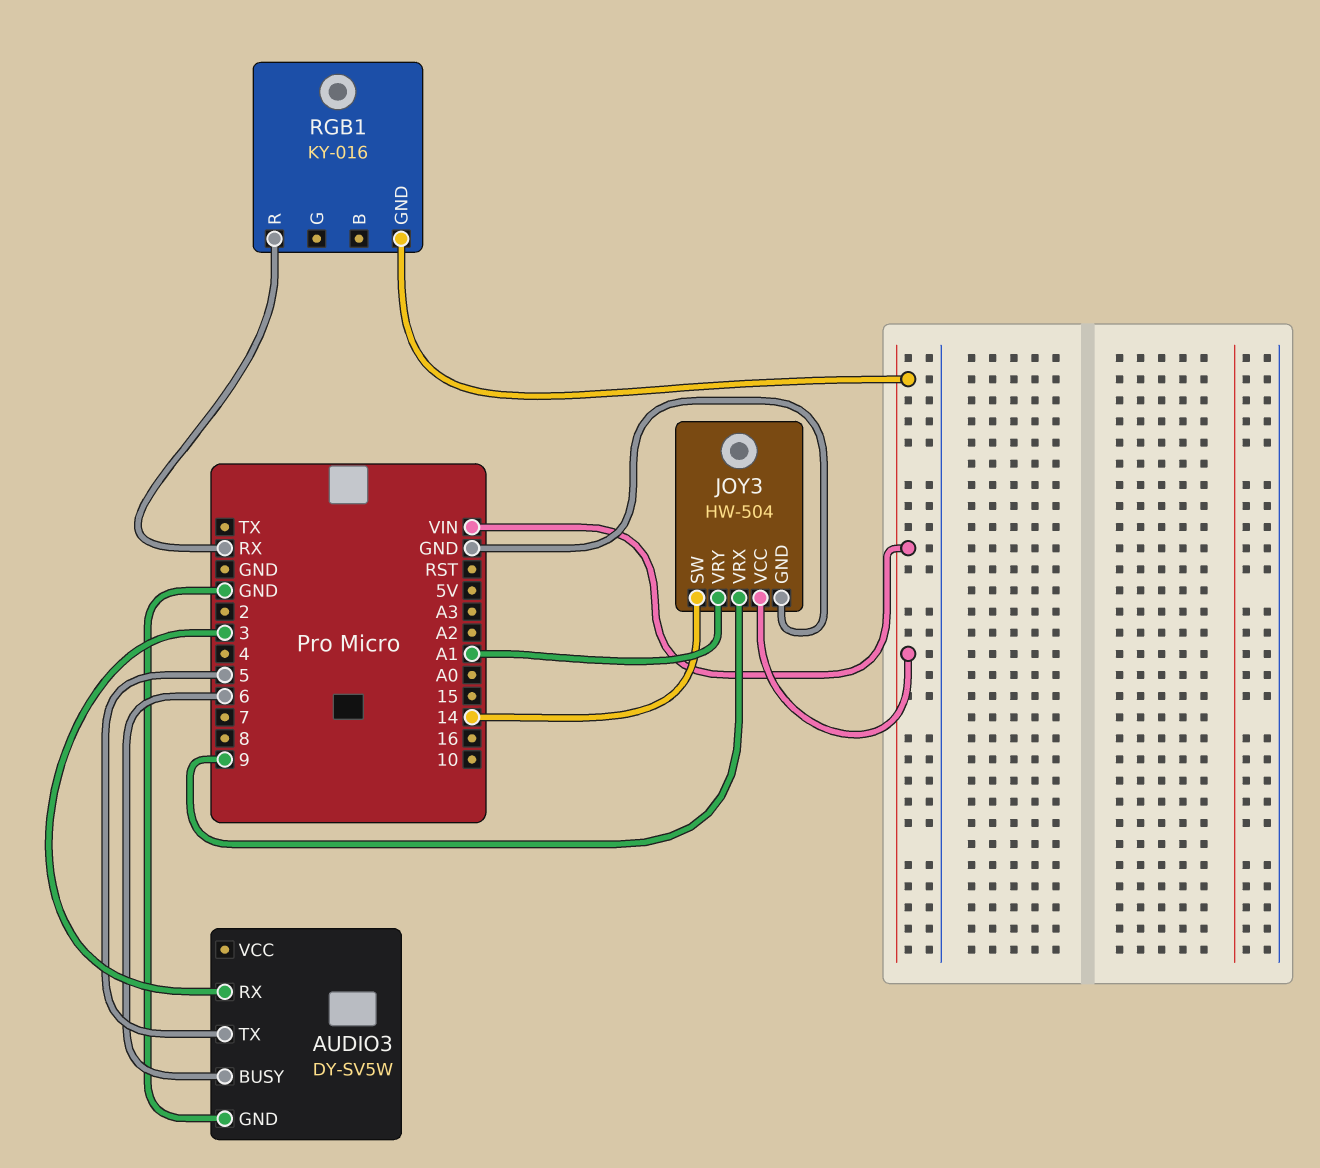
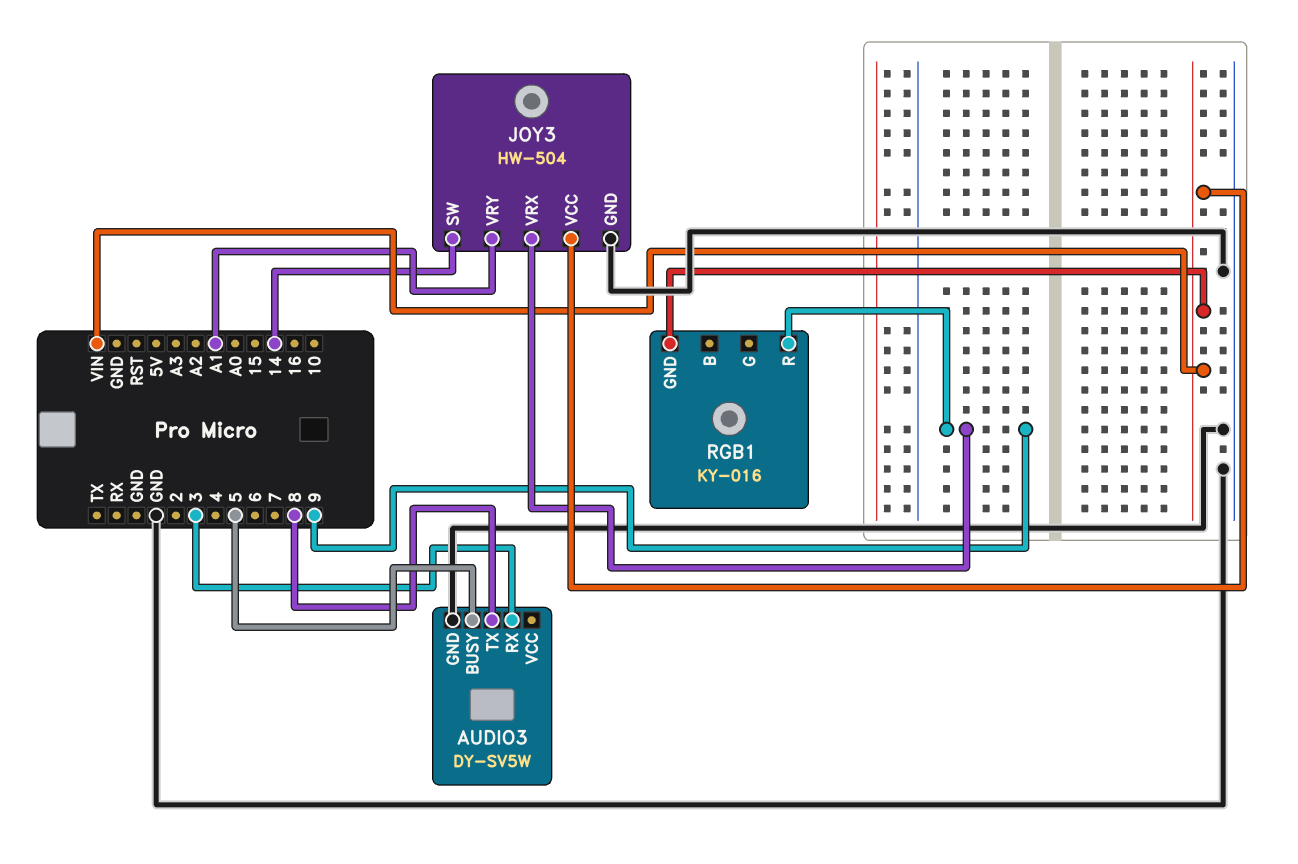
AUDIO3 pin BUSY: 6 -> 5
AUDIO3 pin TX: 5 -> 8
RGB1 pin R: RX -> 9

